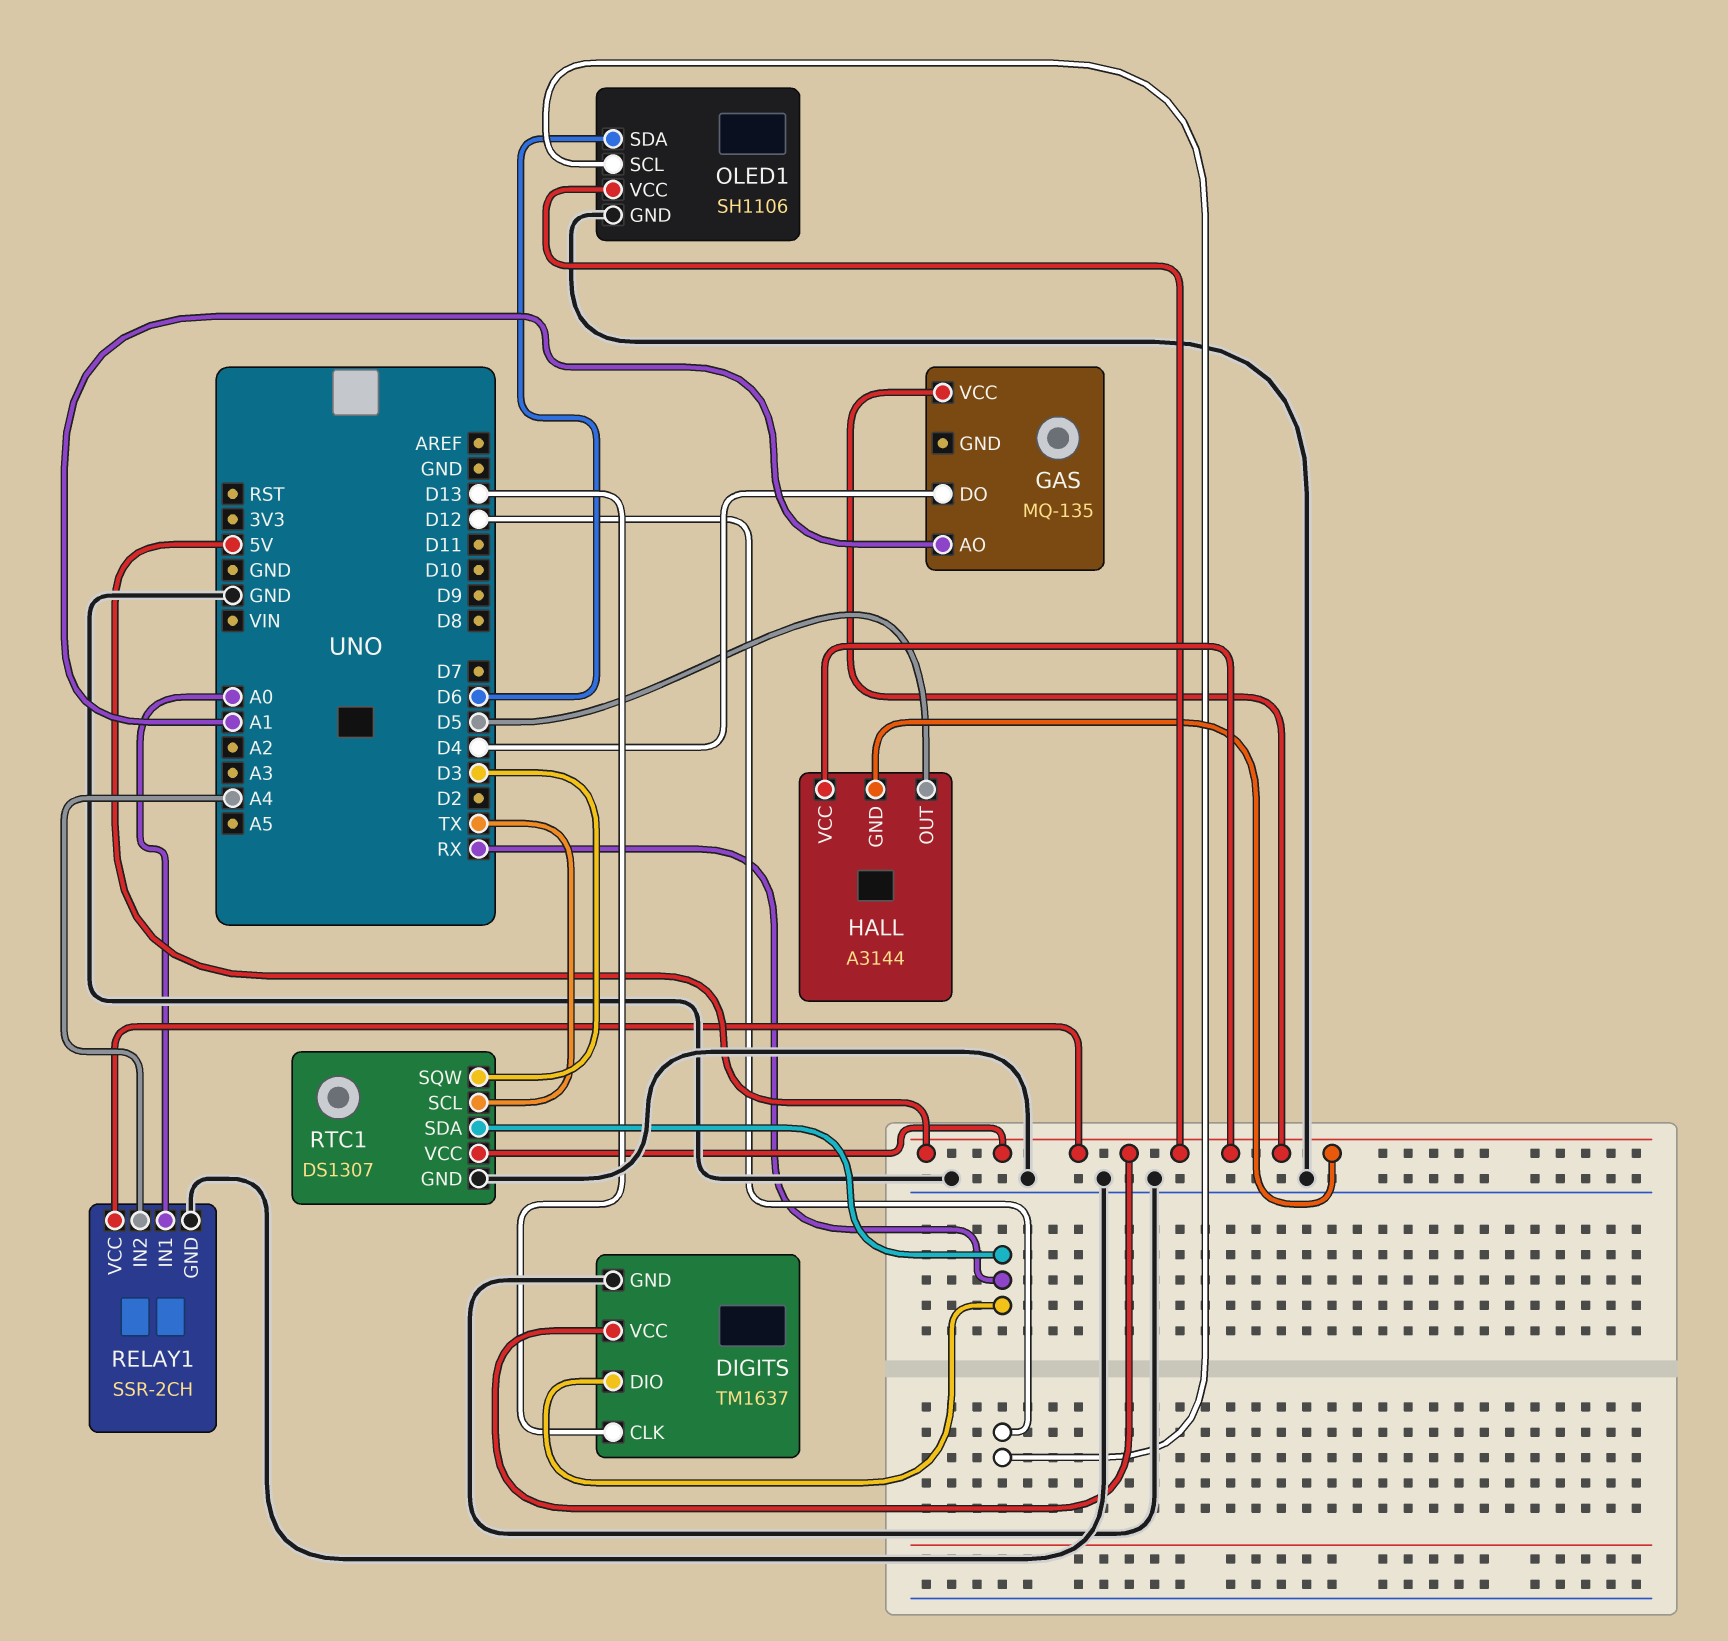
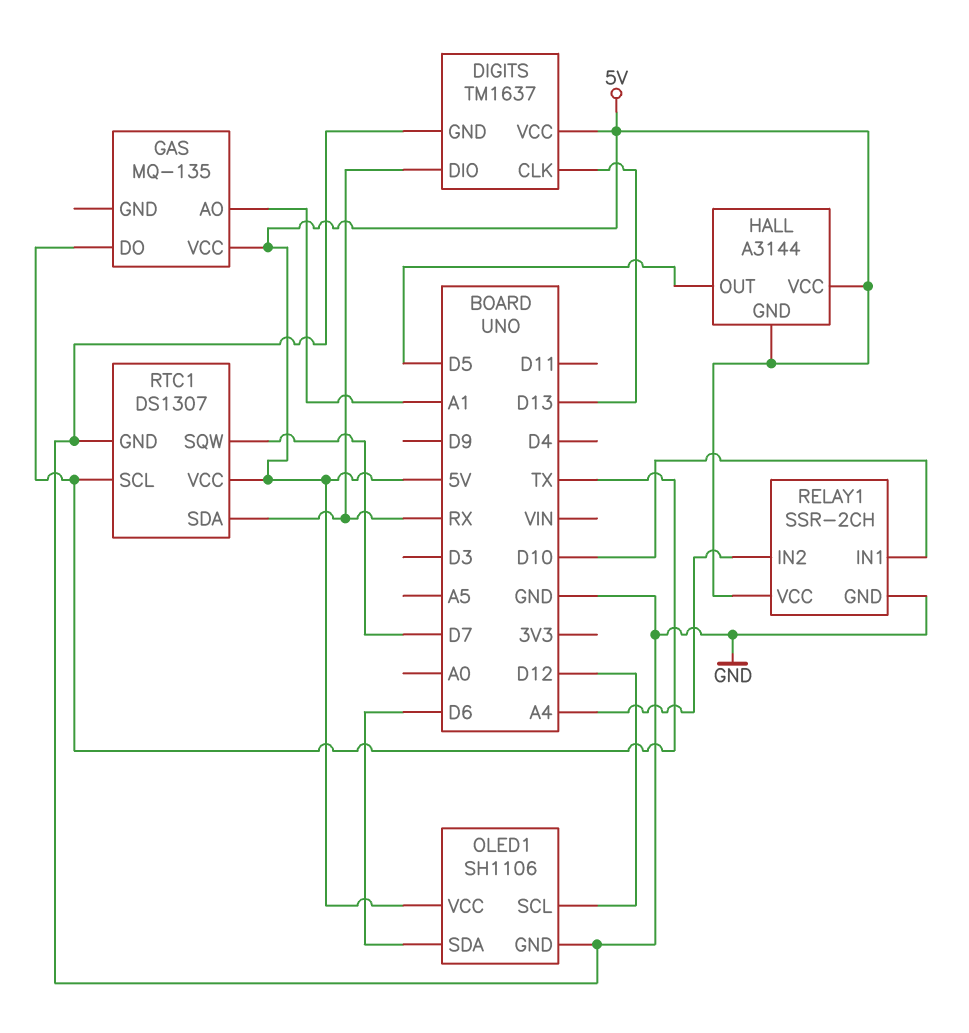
GAS pin DO: D4 -> TX
RELAY1 pin IN1: A0 -> D10
RTC1 pin SQW: D3 -> D7

